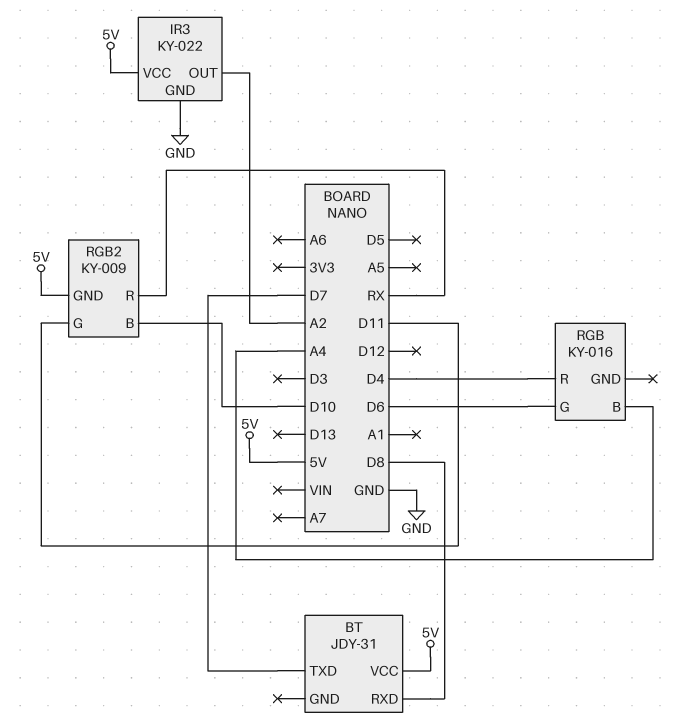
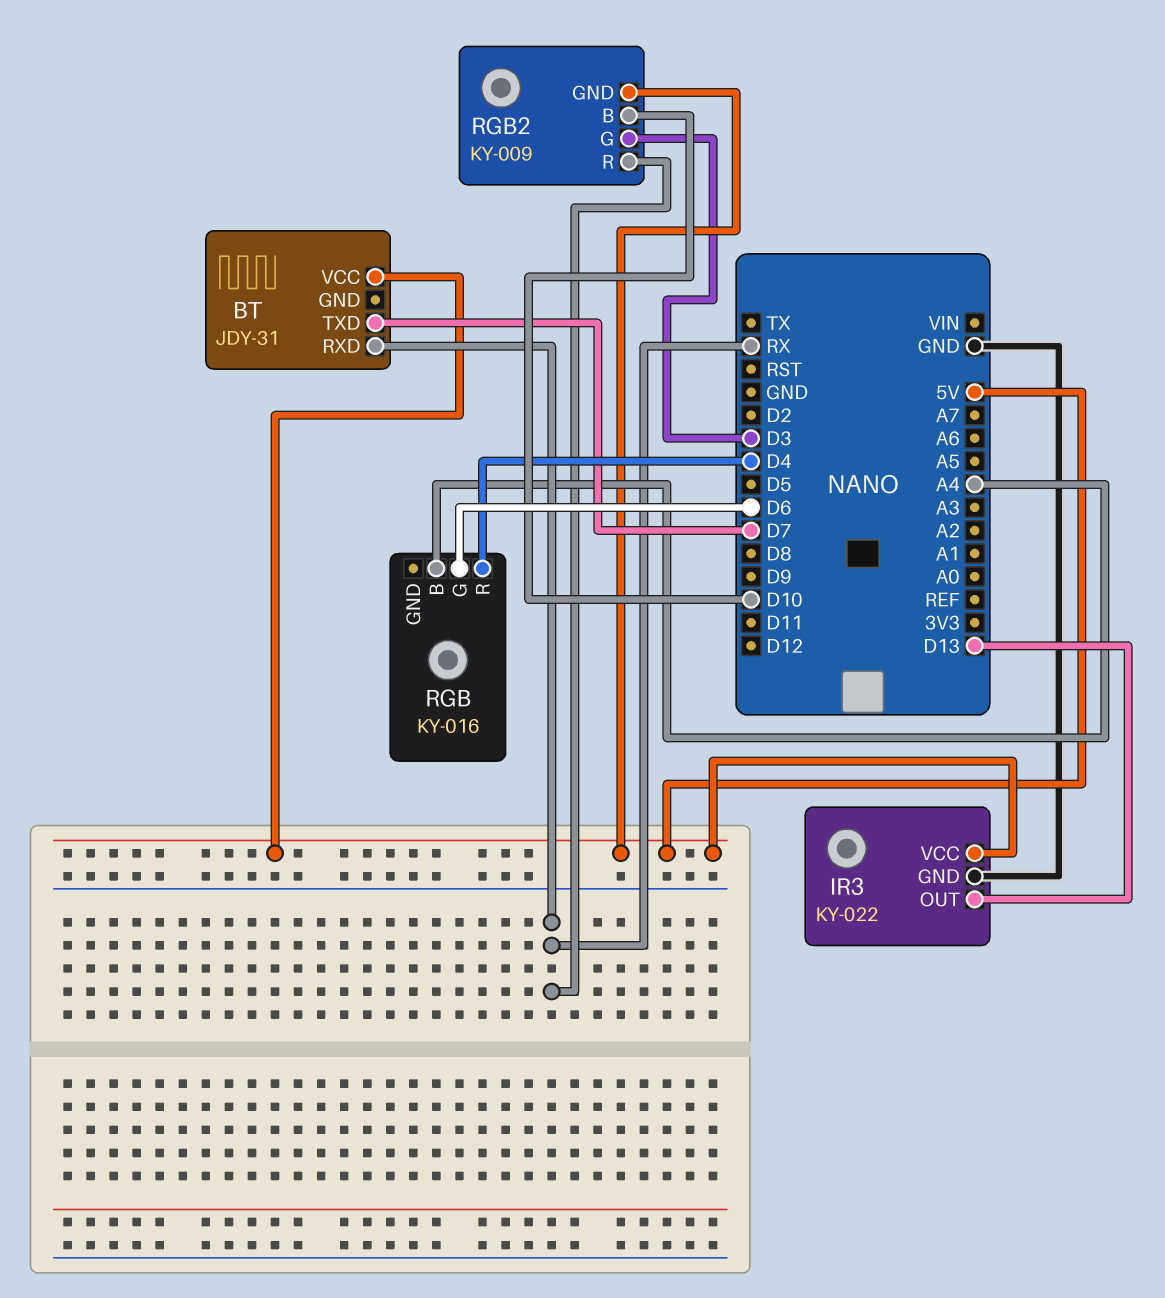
BT pin RXD: D8 -> RX
IR3 pin OUT: A2 -> D13
RGB2 pin G: D11 -> D3

